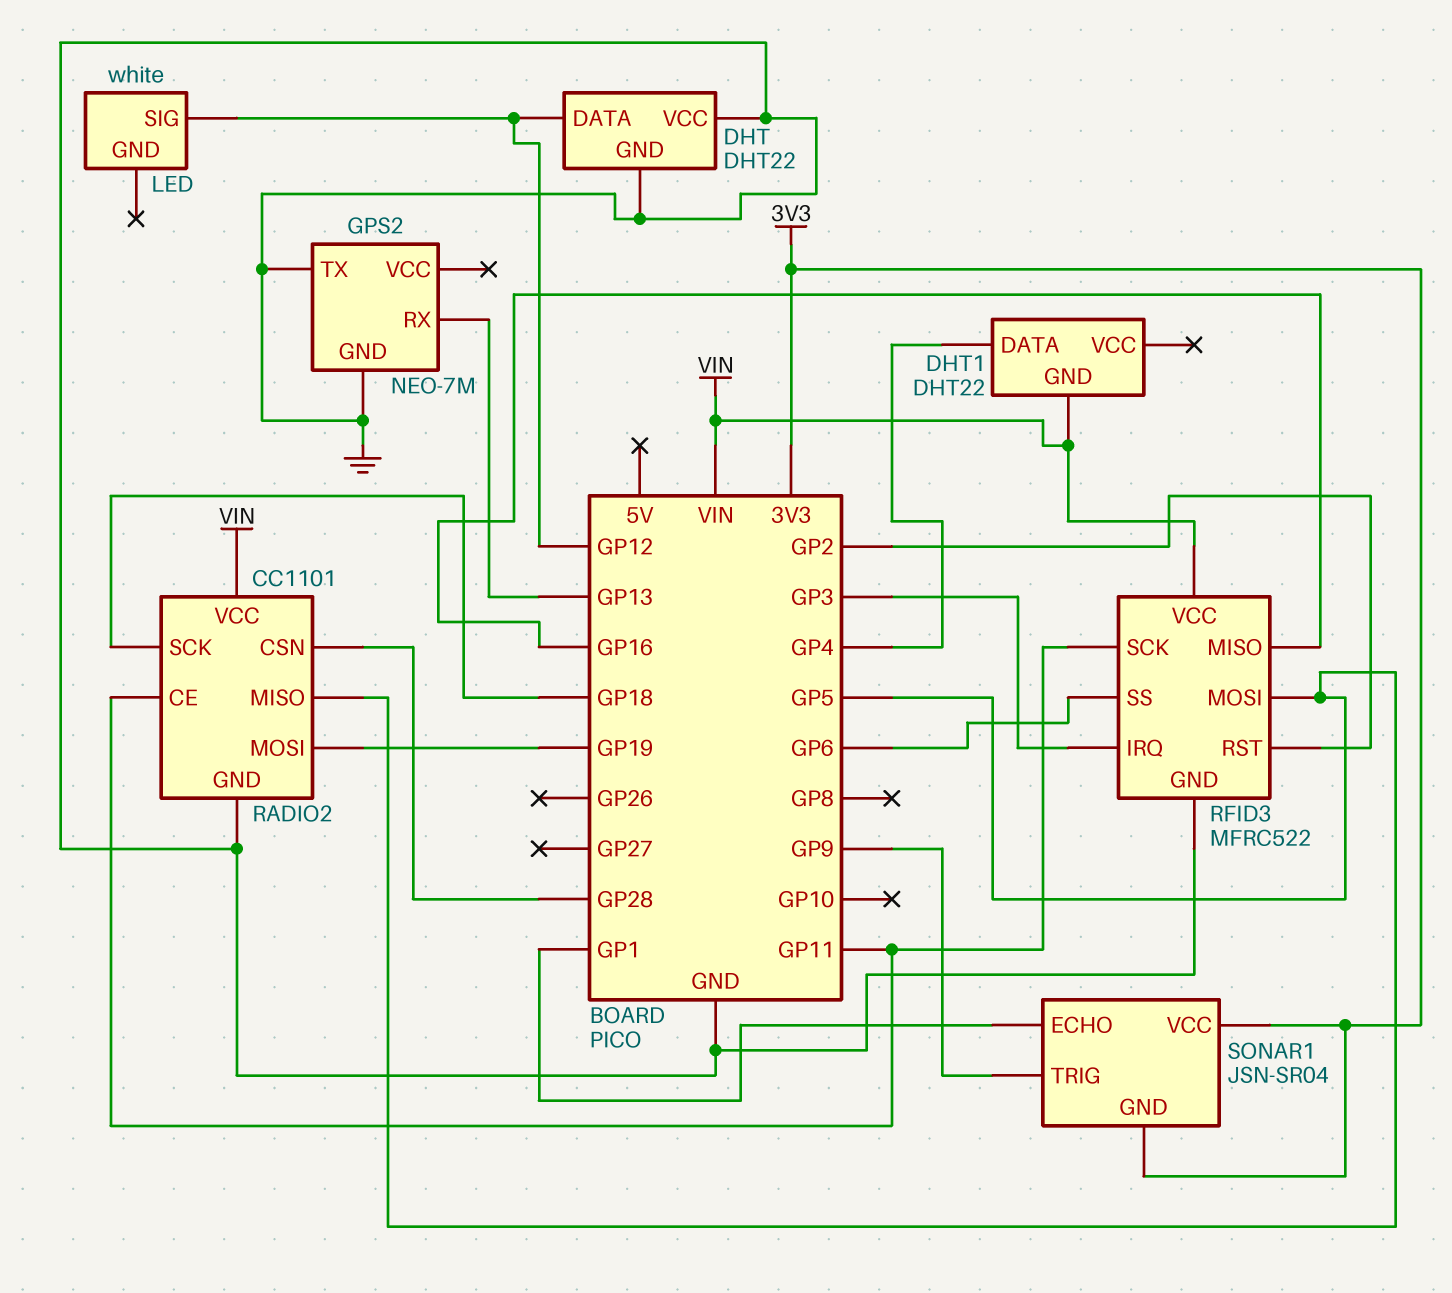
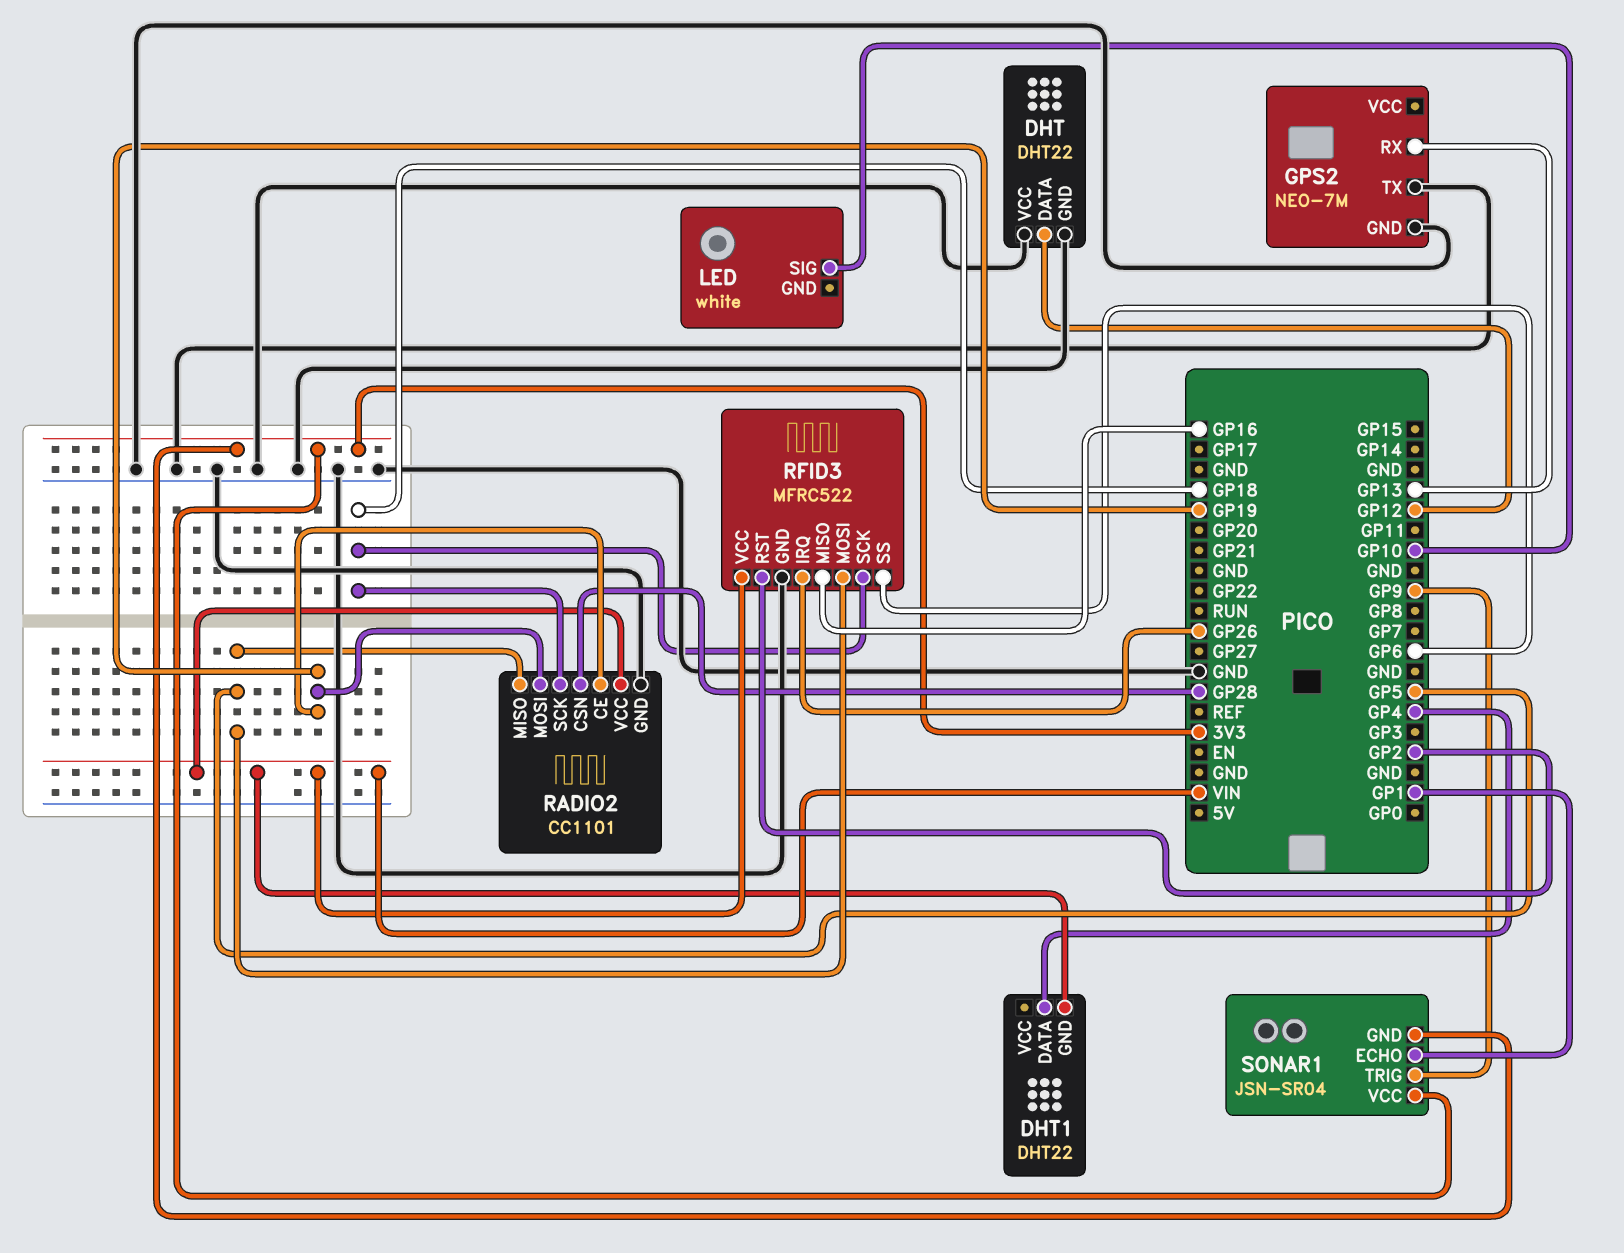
LED pin SIG: GP12 -> GP10
RADIO2 pin CE: GP11 -> GP19
RFID3 pin IRQ: GP3 -> GP26
RFID3 pin SCK: GP11 -> GP18

